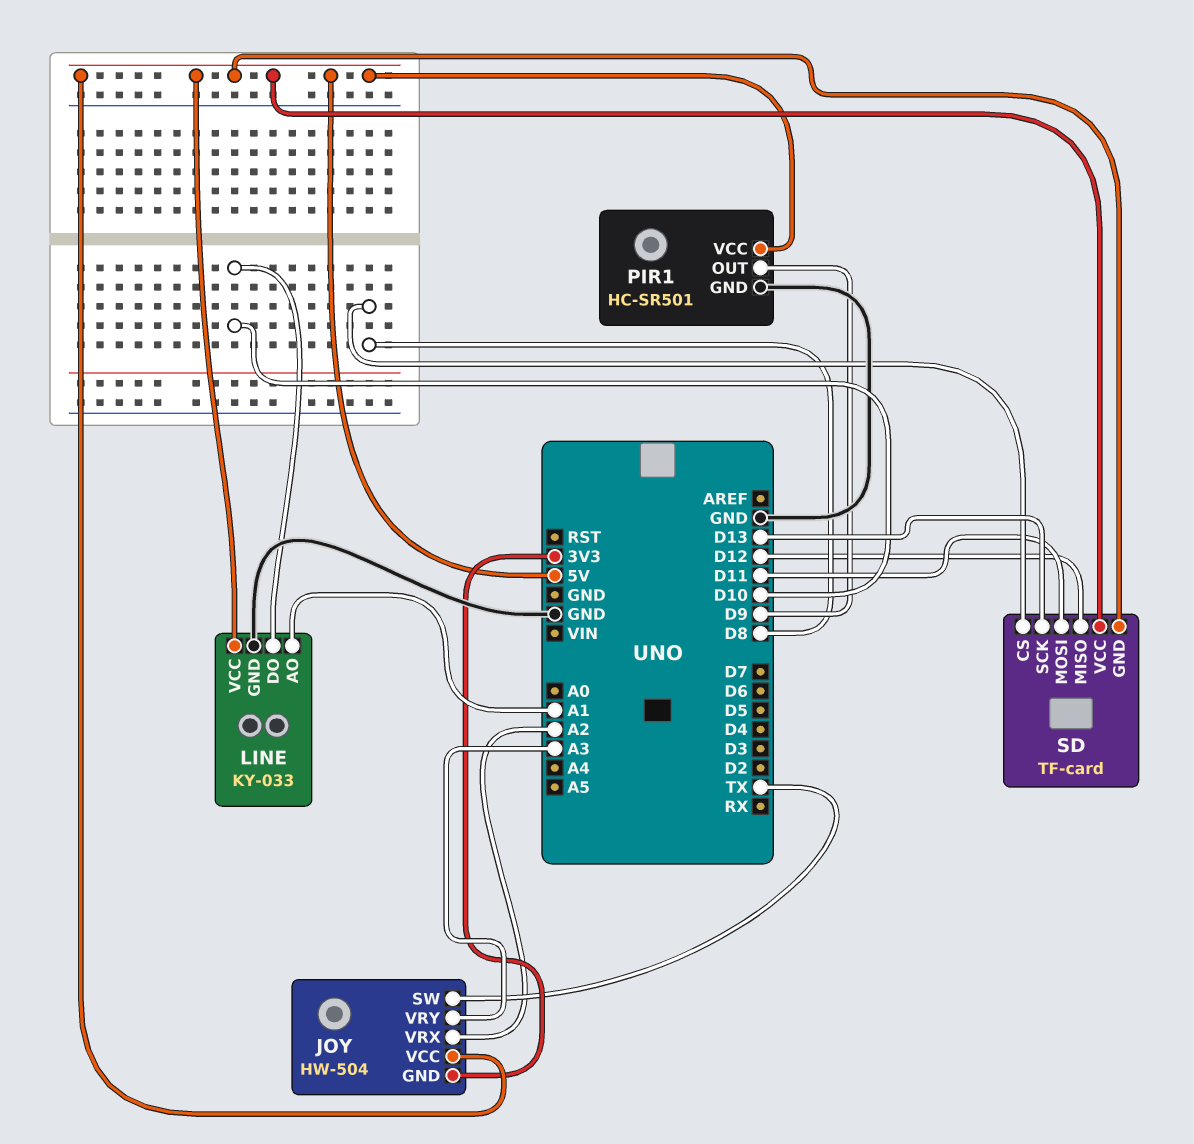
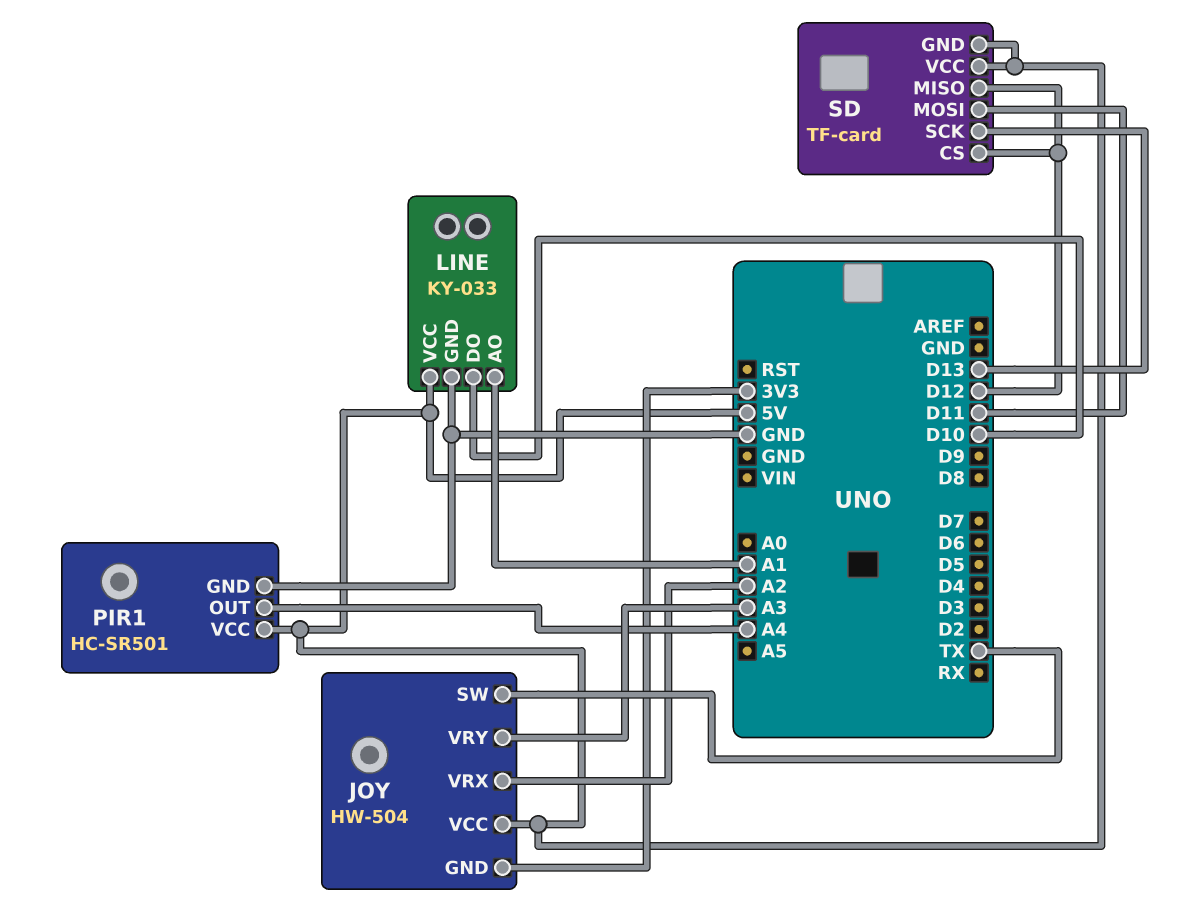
PIR1 pin OUT: D9 -> A4
SD pin CS: D8 -> D12

